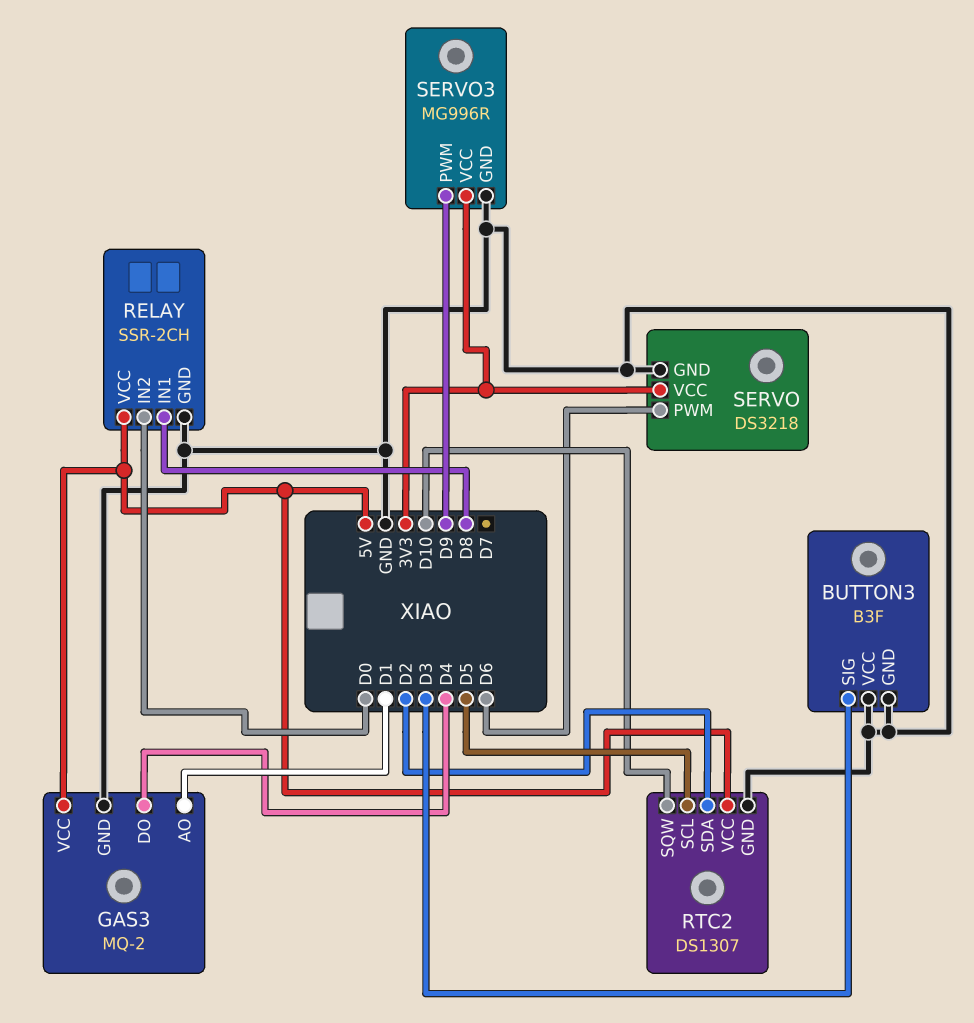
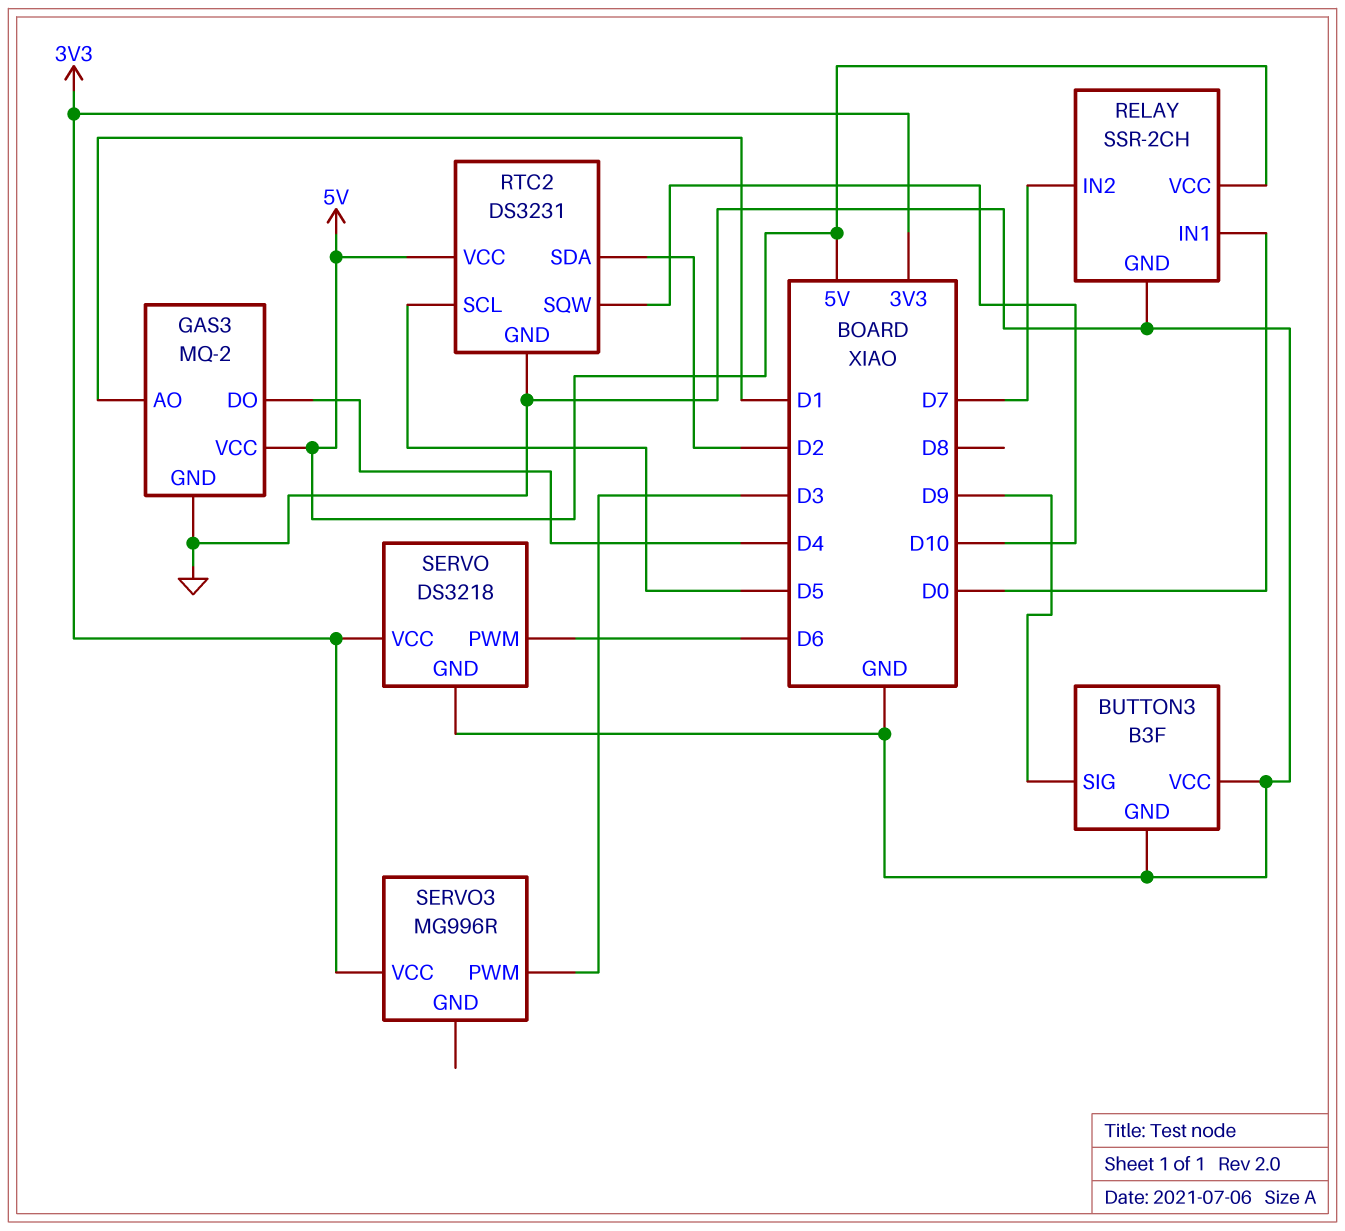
BUTTON3 pin SIG: D3 -> D9
RELAY pin IN1: D8 -> D0
RELAY pin IN2: D0 -> D7
RTC2: DS1307 -> DS3231
SERVO3 pin GND: GND -> none
SERVO3 pin PWM: D9 -> D3

